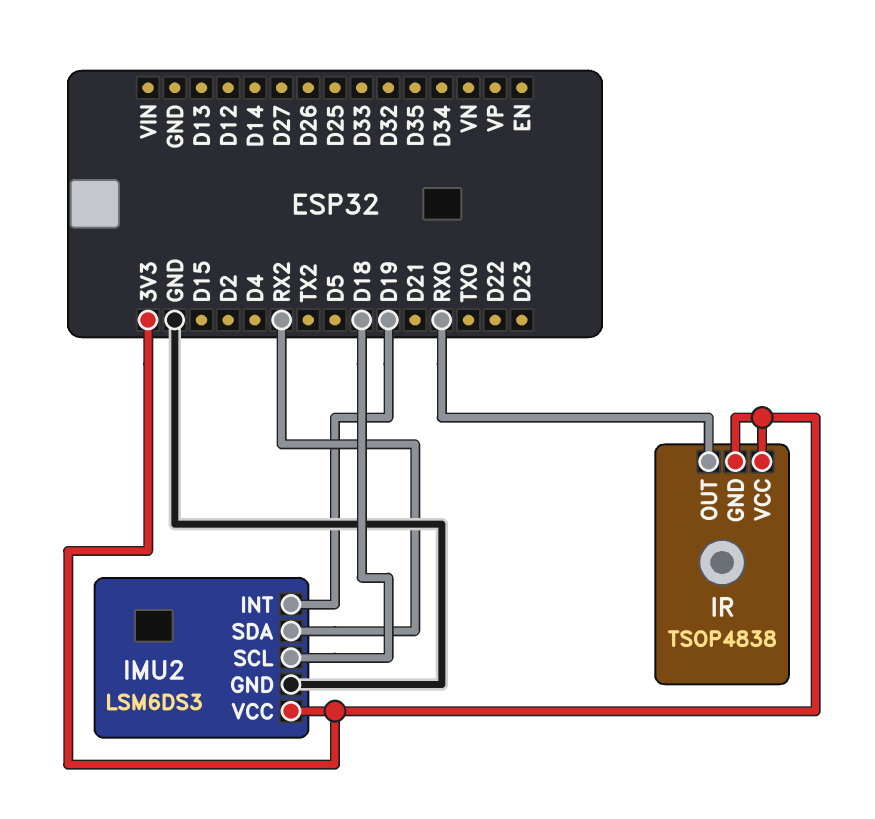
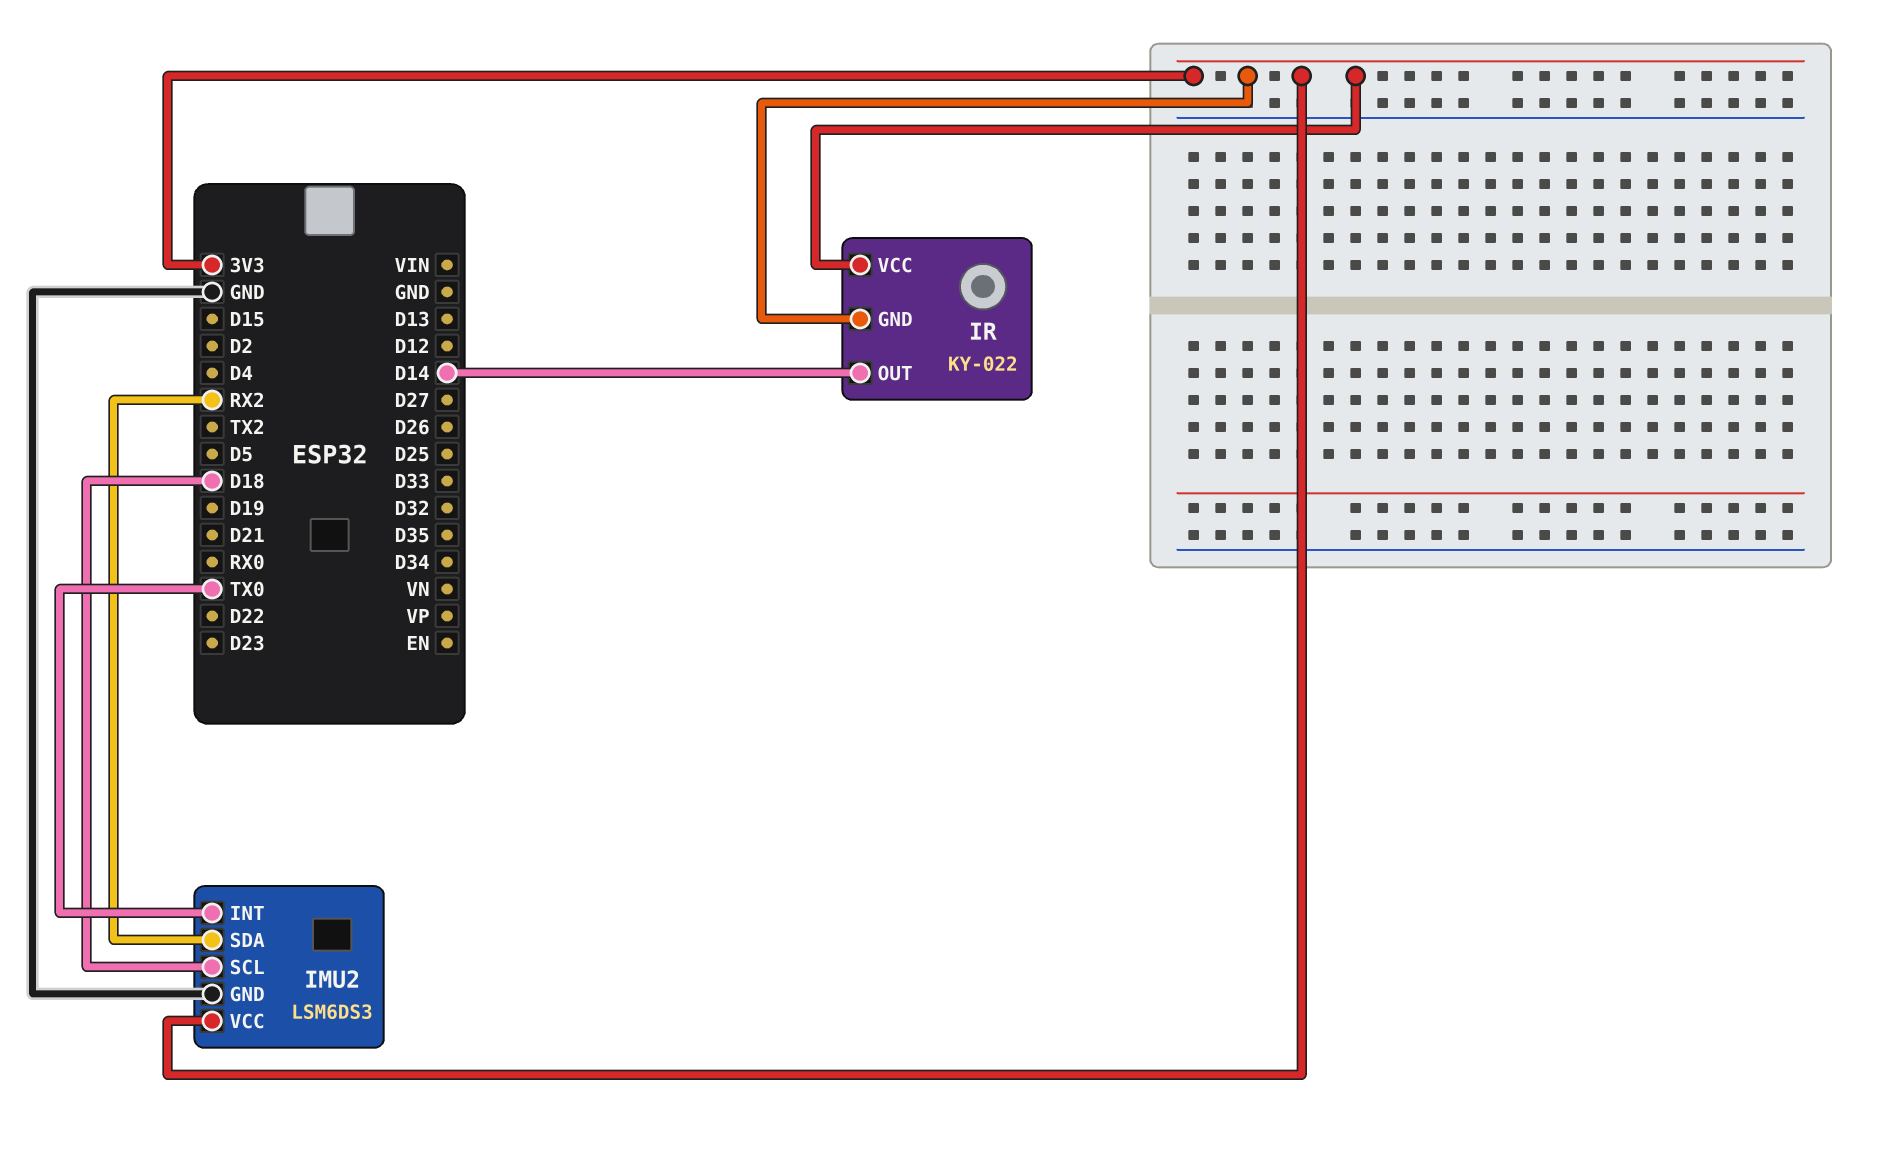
IMU2 pin INT: D19 -> TX0
IR: TSOP4838 -> KY-022
IR pin OUT: RX0 -> D14

